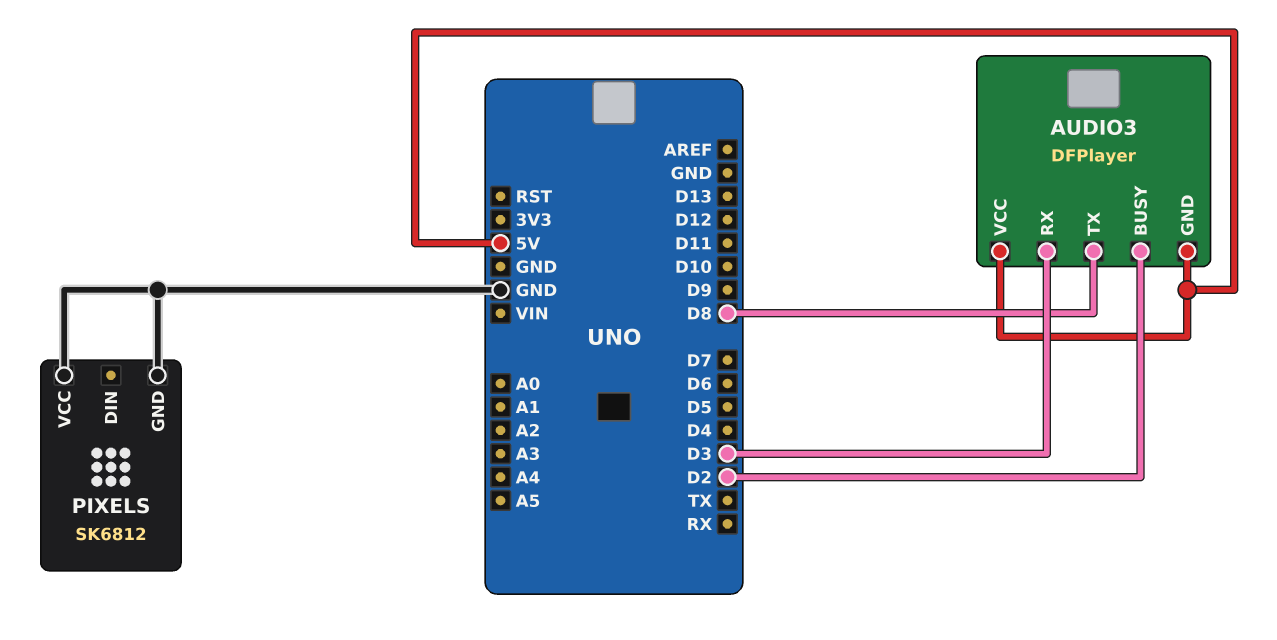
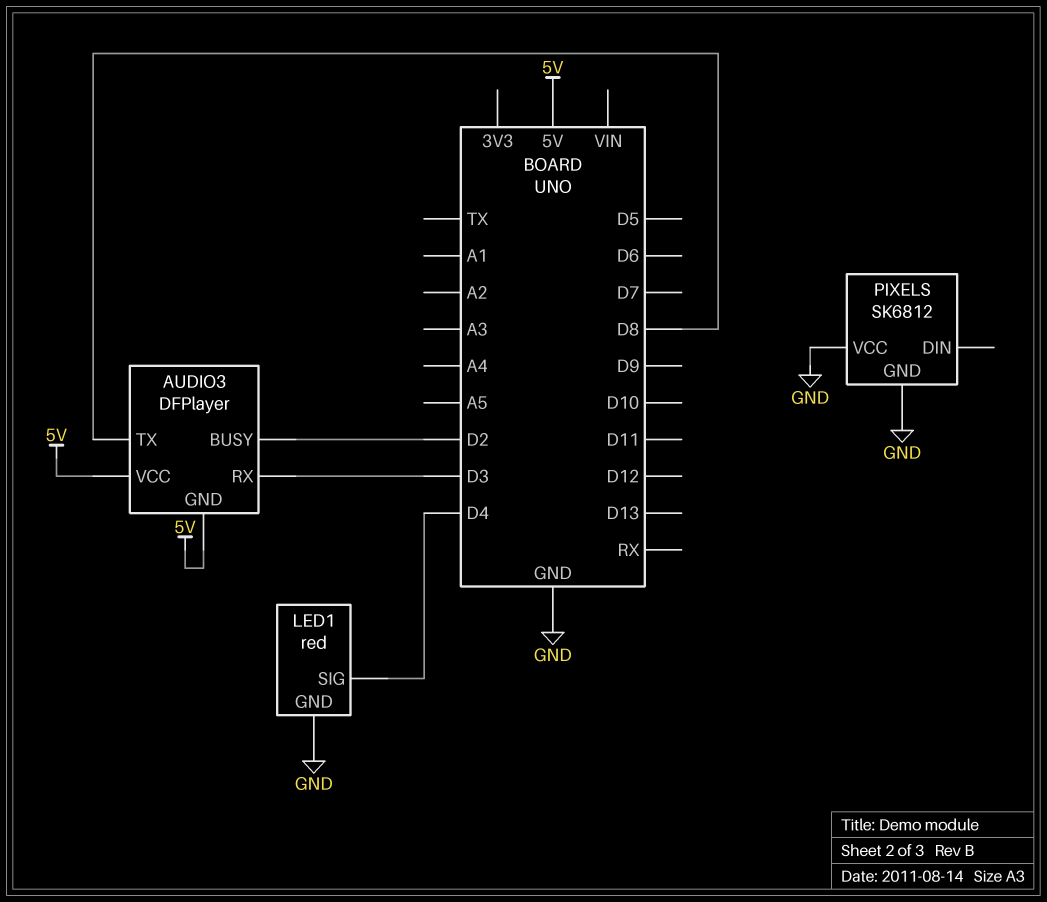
LED1: none -> red
LED1 pin GND: none -> GND
LED1 pin SIG: none -> D4

